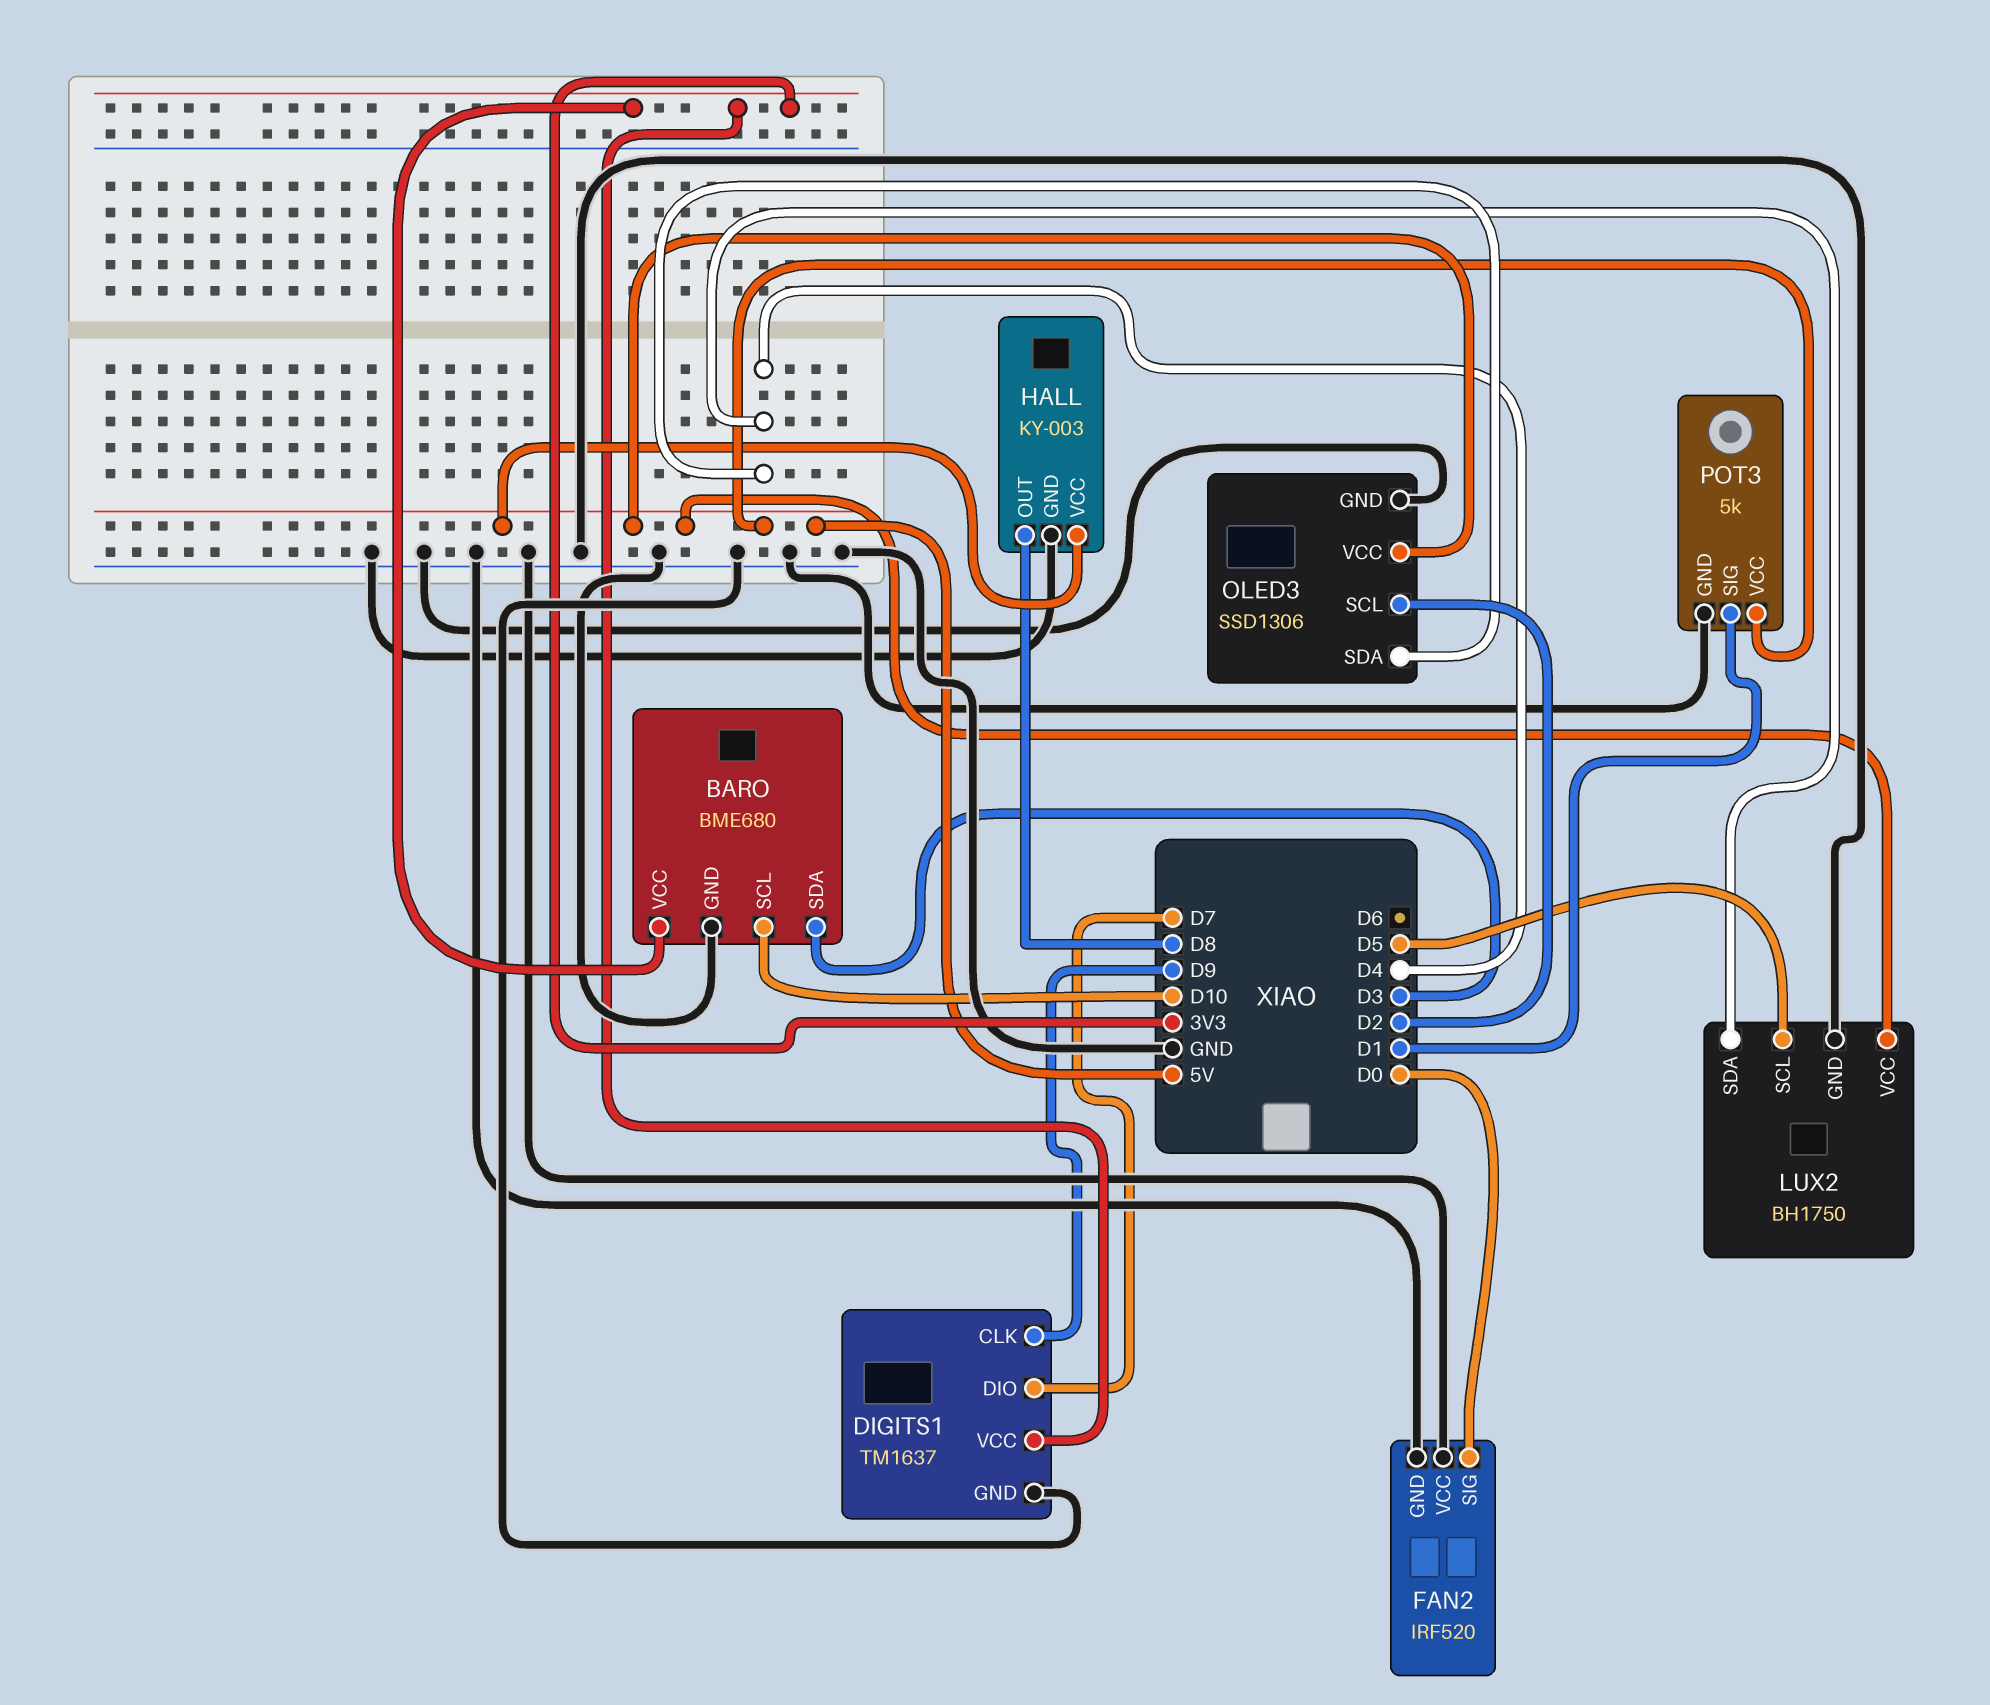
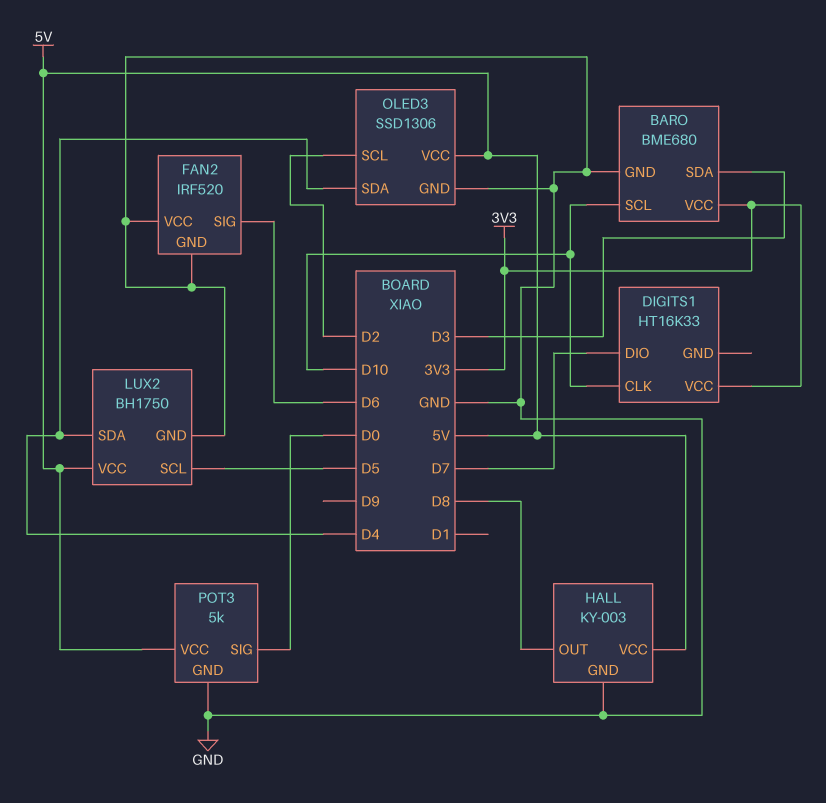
DIGITS1: TM1637 -> HT16K33
DIGITS1 pin CLK: D9 -> D10
DIGITS1 pin GND: GND -> none
FAN2 pin SIG: D0 -> D6
POT3 pin SIG: D1 -> D0

